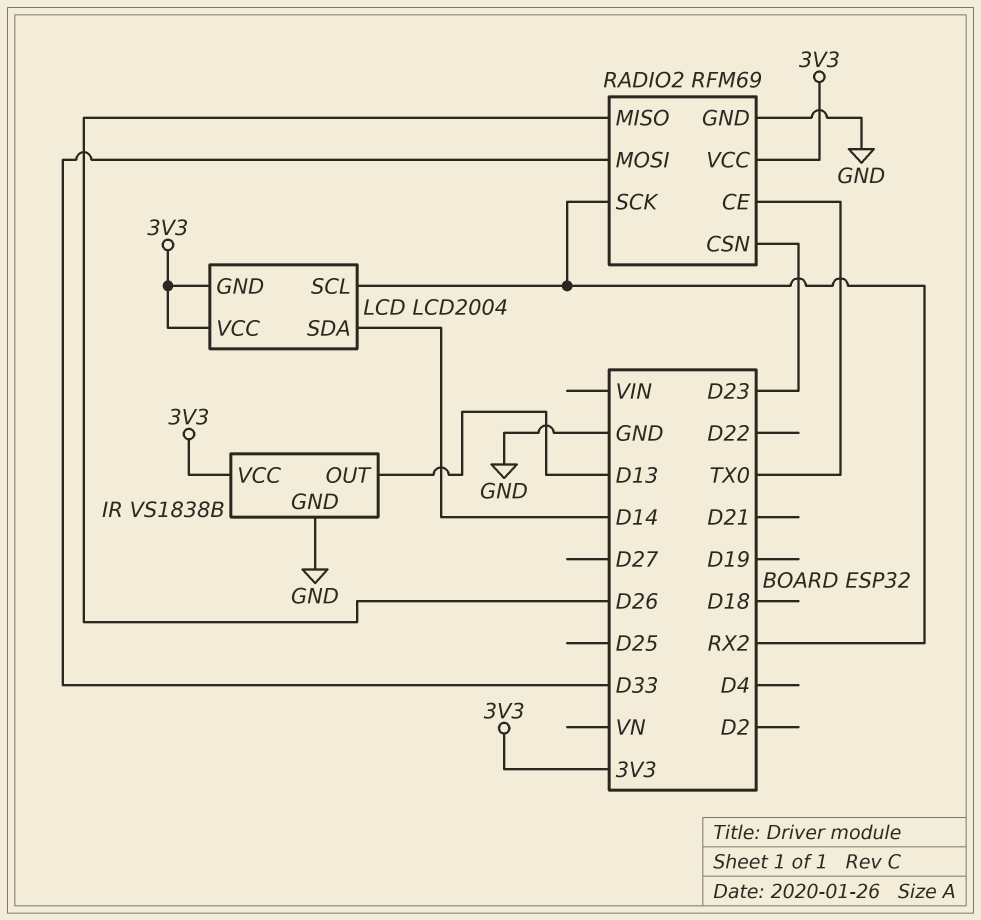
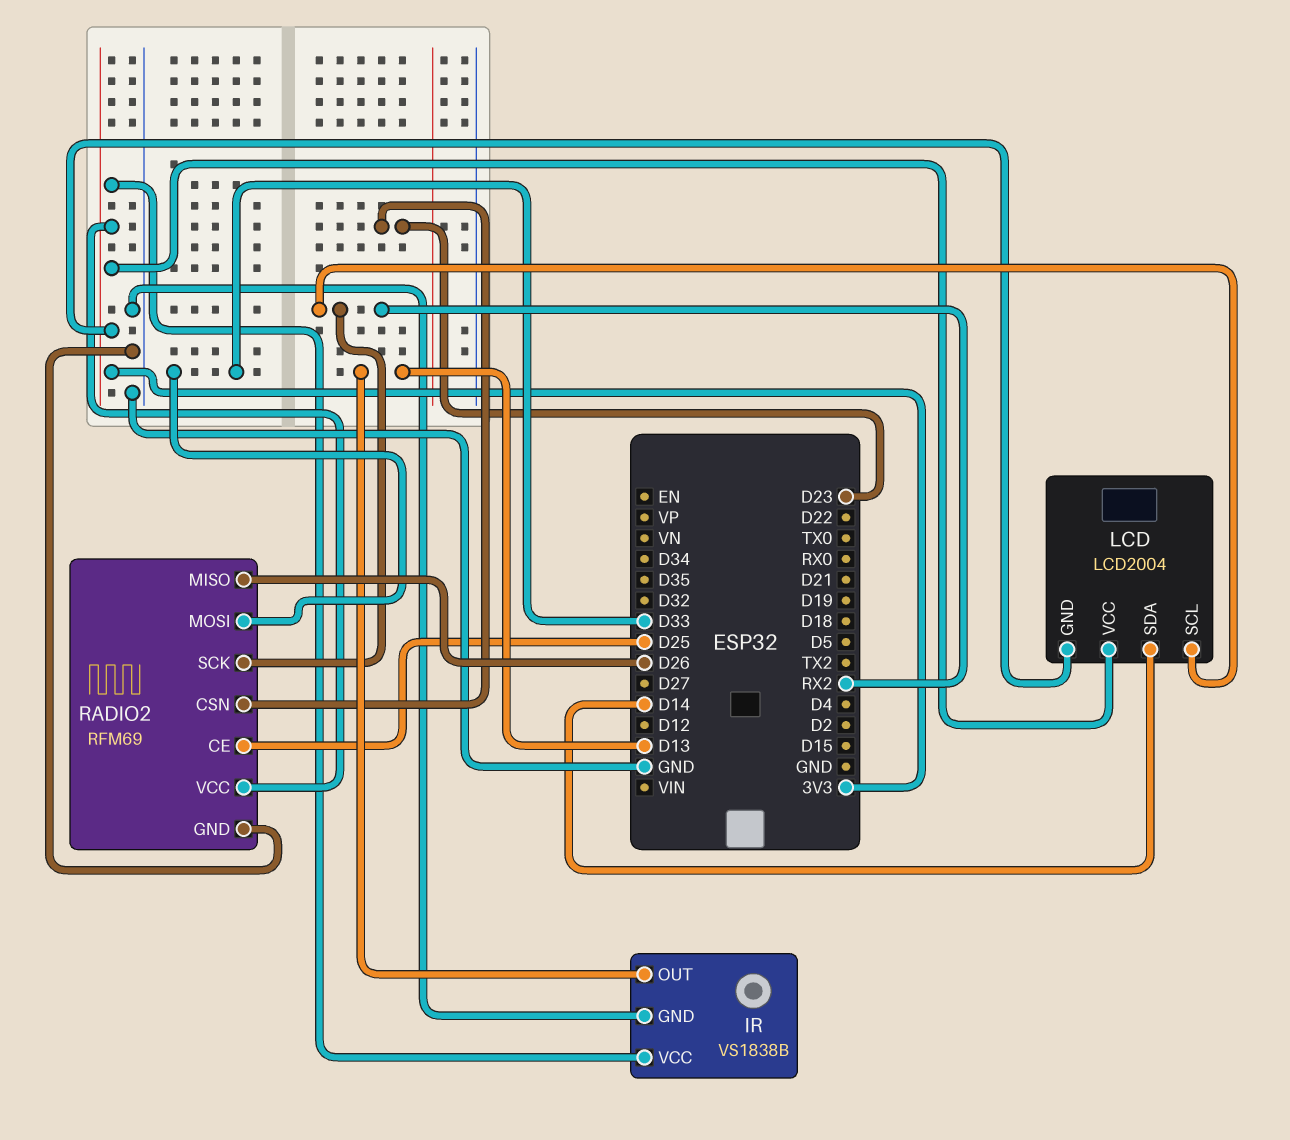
RADIO2 pin CE: TX0 -> D25

